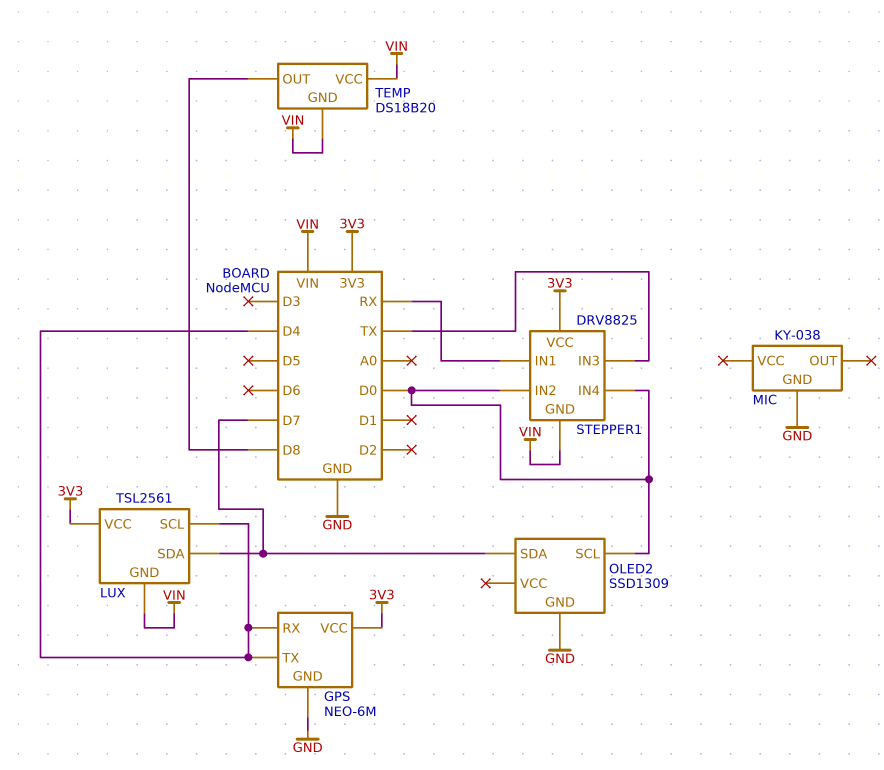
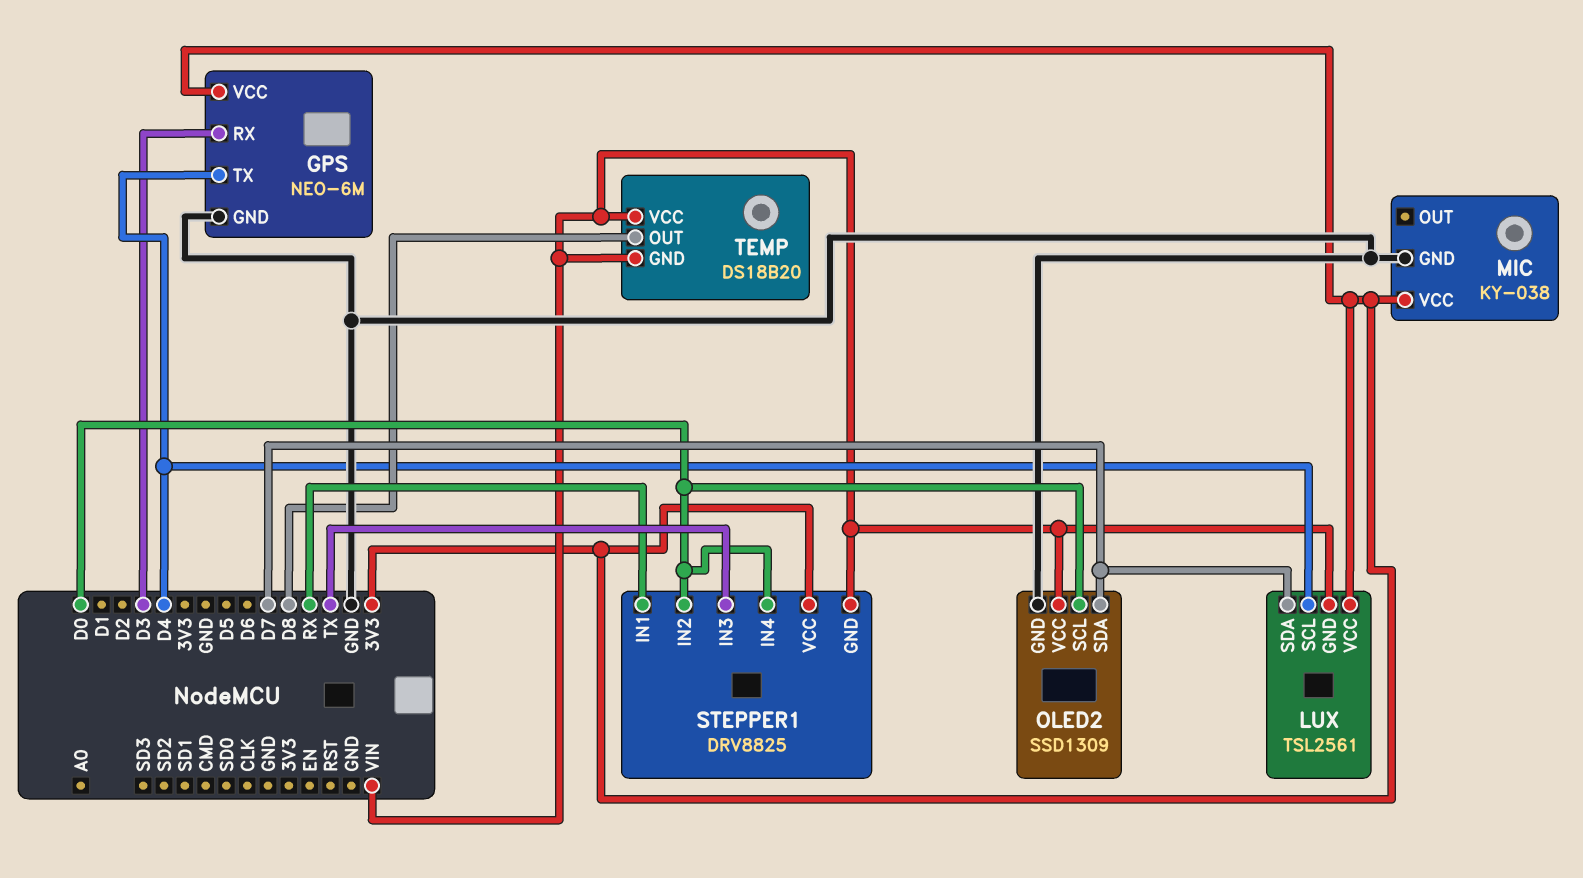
GPS pin RX: D4 -> D3
MIC pin VCC: none -> 3V3
OLED2 pin VCC: none -> VIN

